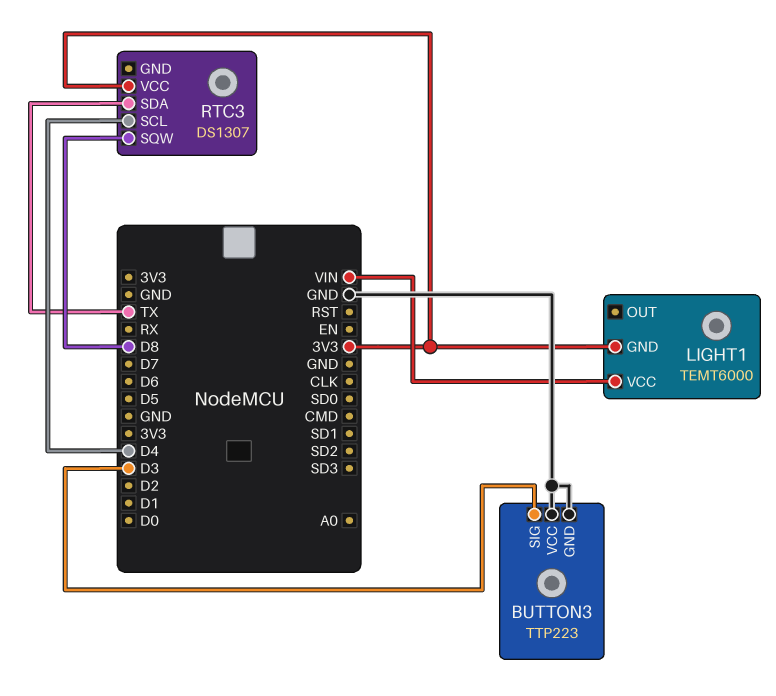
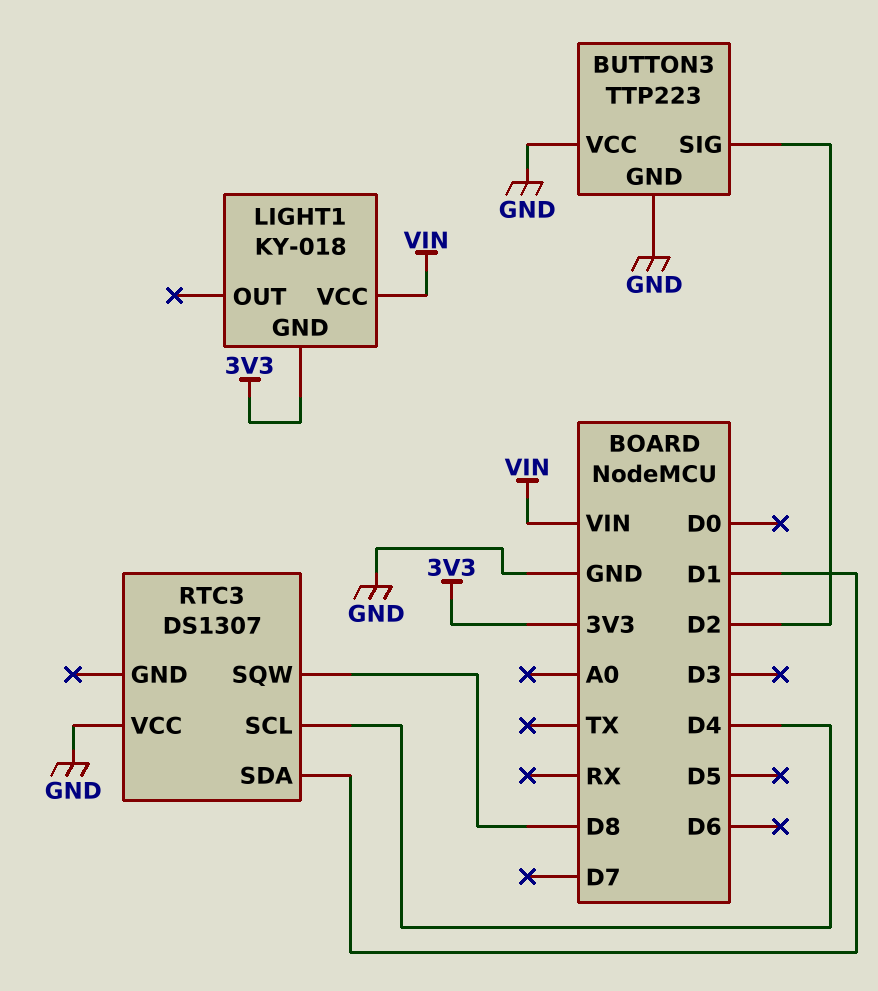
BUTTON3 pin SIG: D3 -> D2
LIGHT1: TEMT6000 -> KY-018
RTC3 pin SDA: TX -> D1
RTC3 pin VCC: 3V3 -> GND

